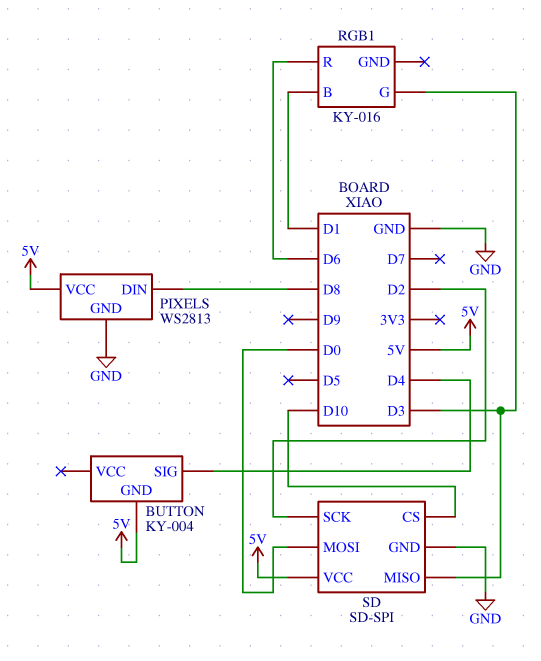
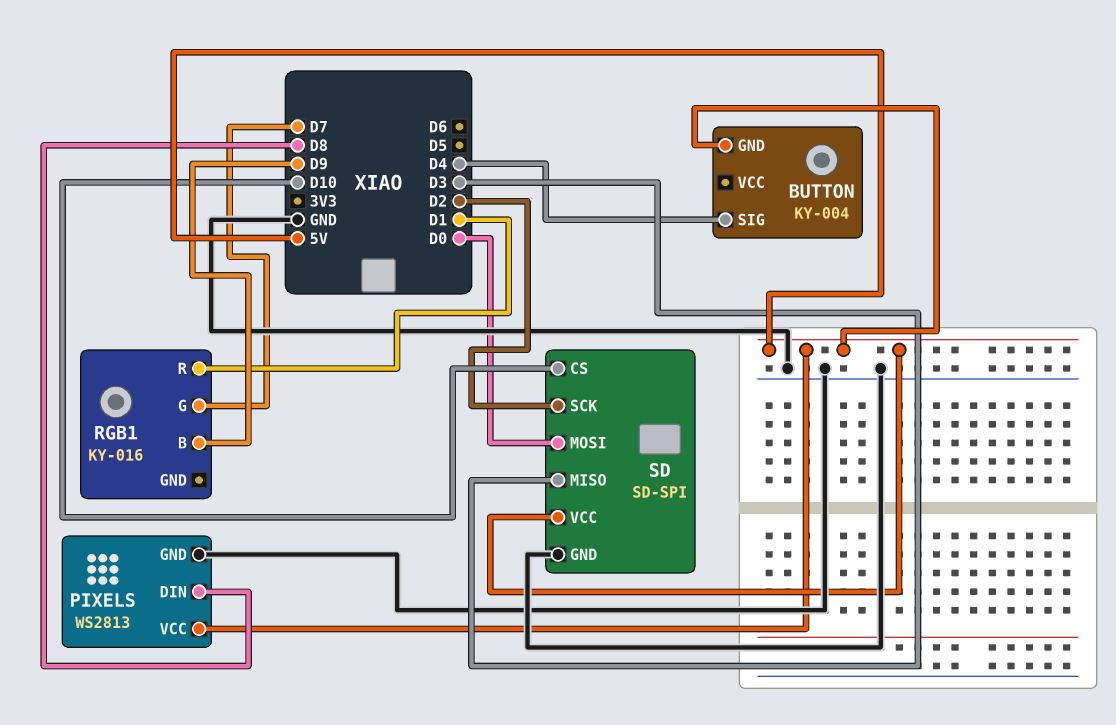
RGB1 pin B: D1 -> D9
RGB1 pin G: D3 -> D7
RGB1 pin R: D6 -> D1

